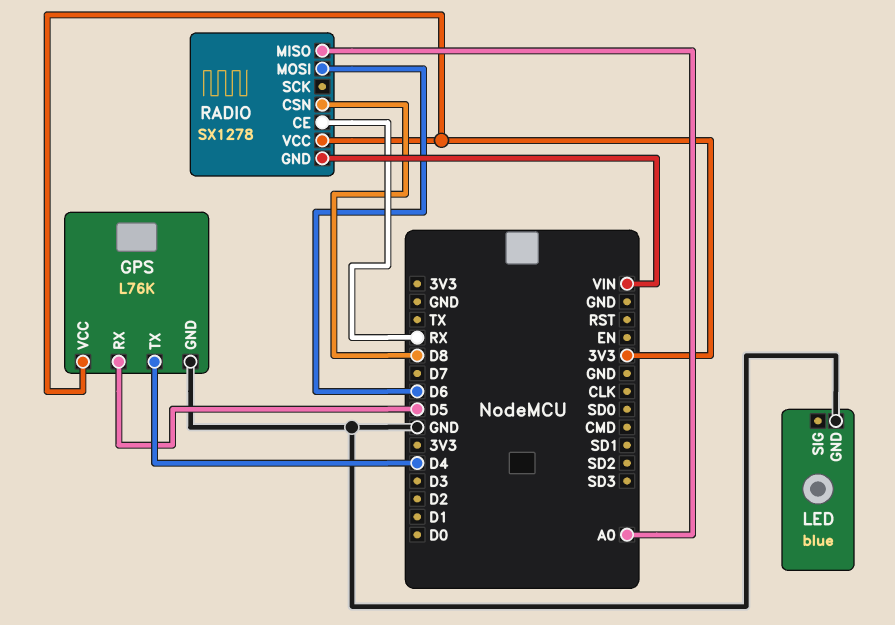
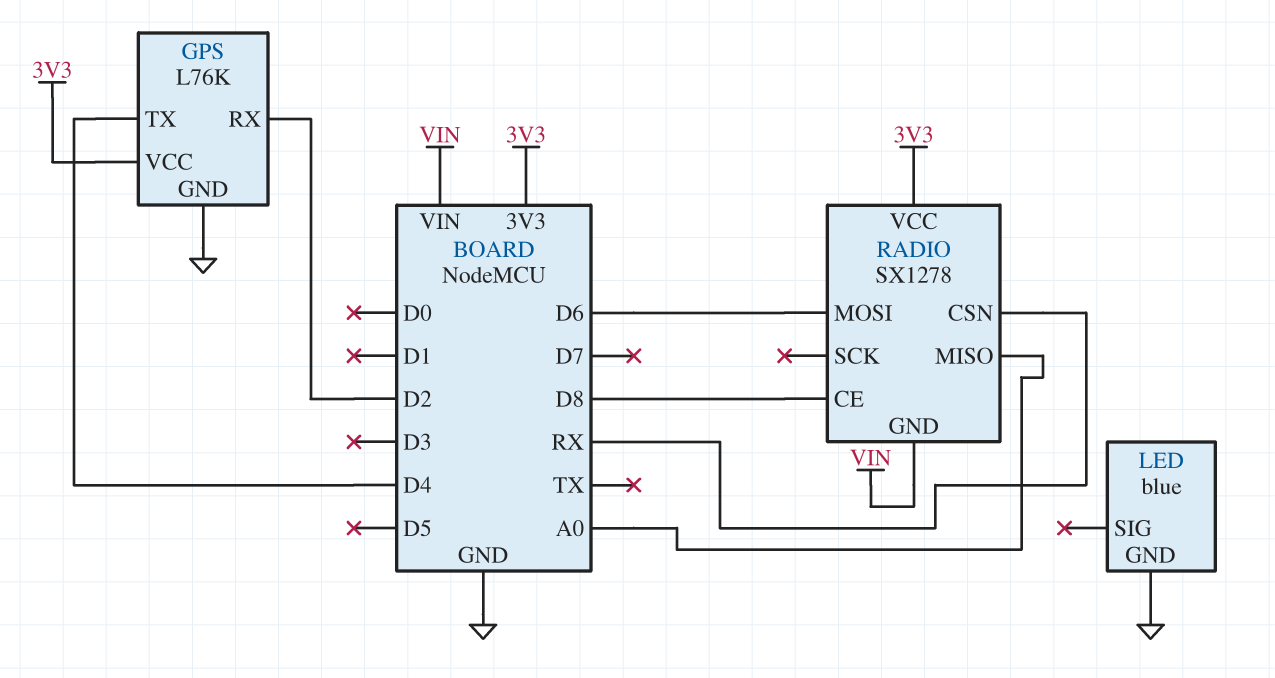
GPS pin RX: D5 -> D2
RADIO pin CE: RX -> D8
RADIO pin CSN: D8 -> RX

